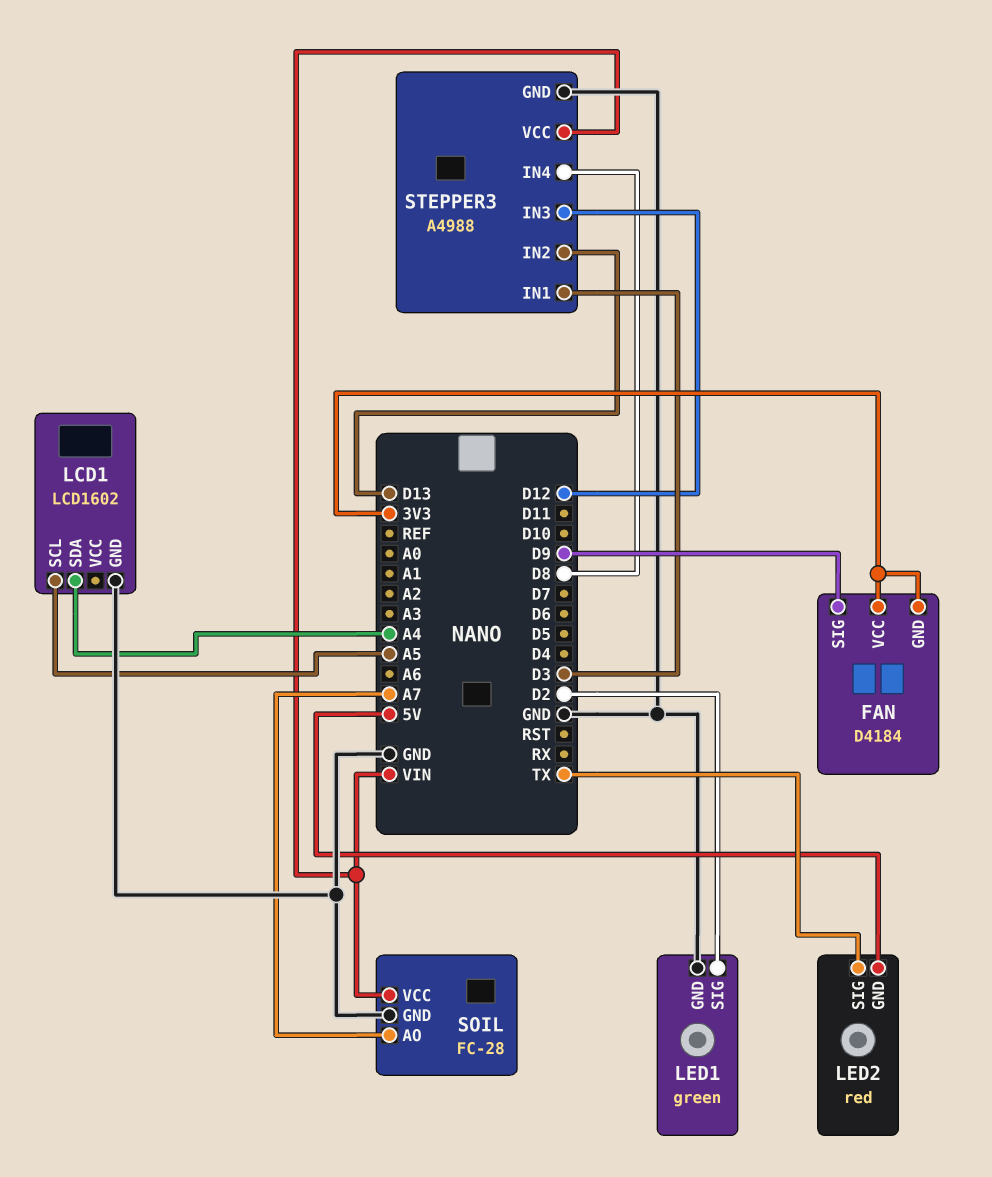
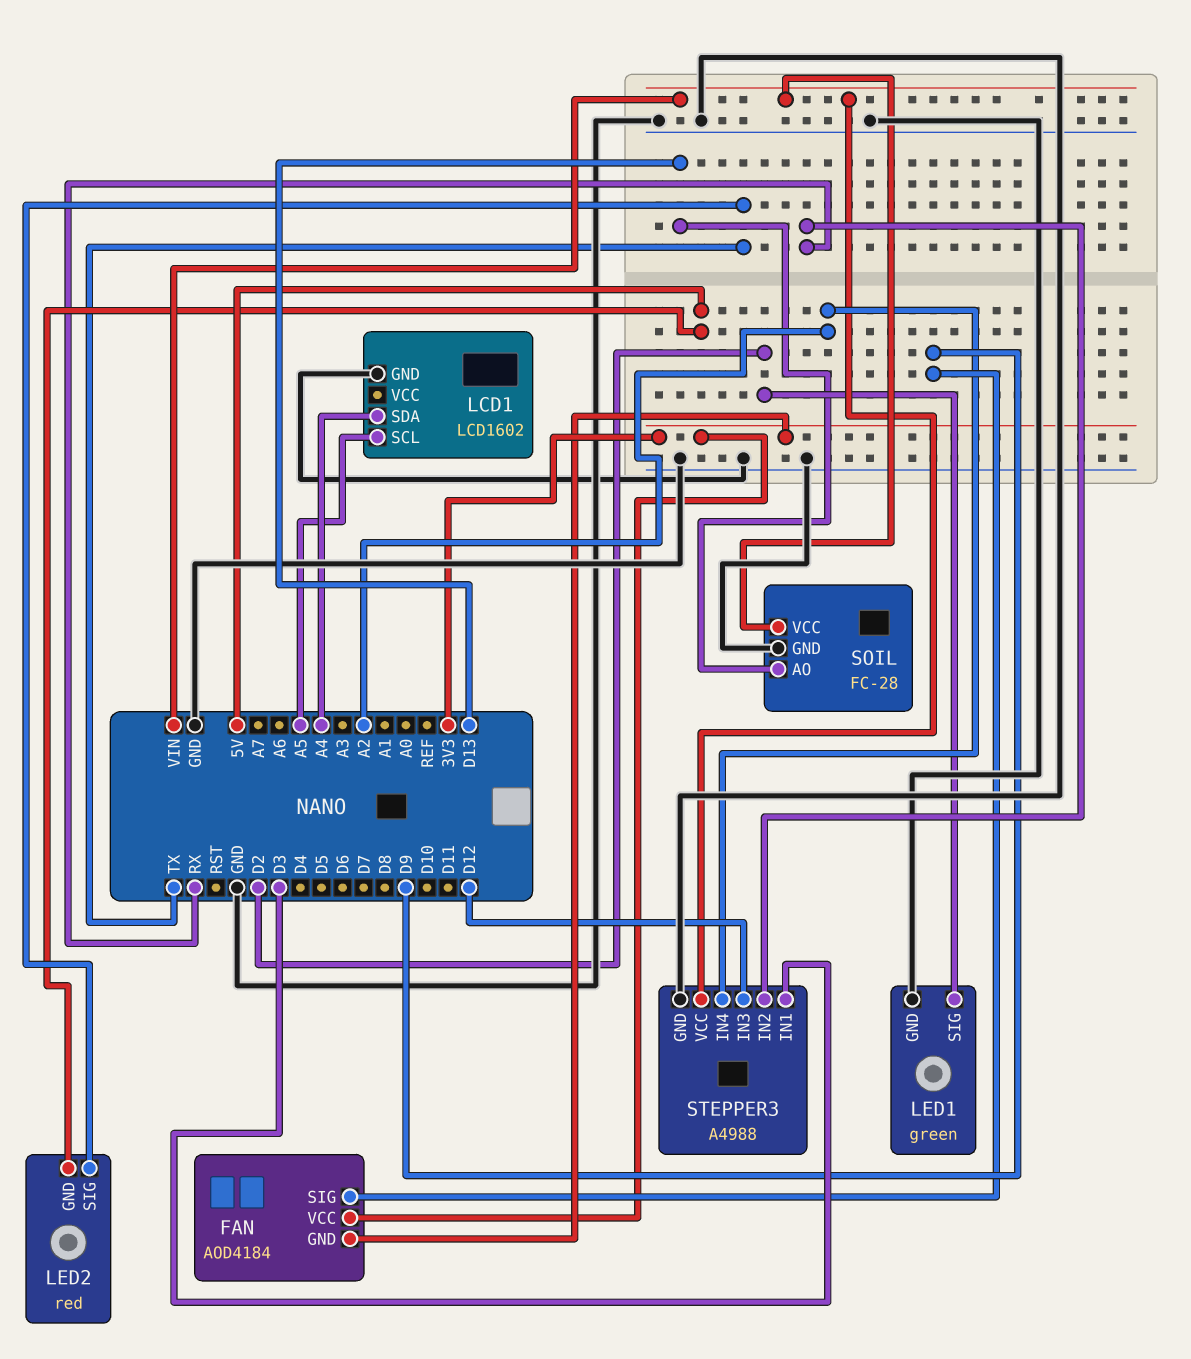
FAN: D4184 -> AOD4184
SOIL pin AO: A7 -> D13
STEPPER3 pin IN2: D13 -> RX
STEPPER3 pin IN4: D8 -> A2

